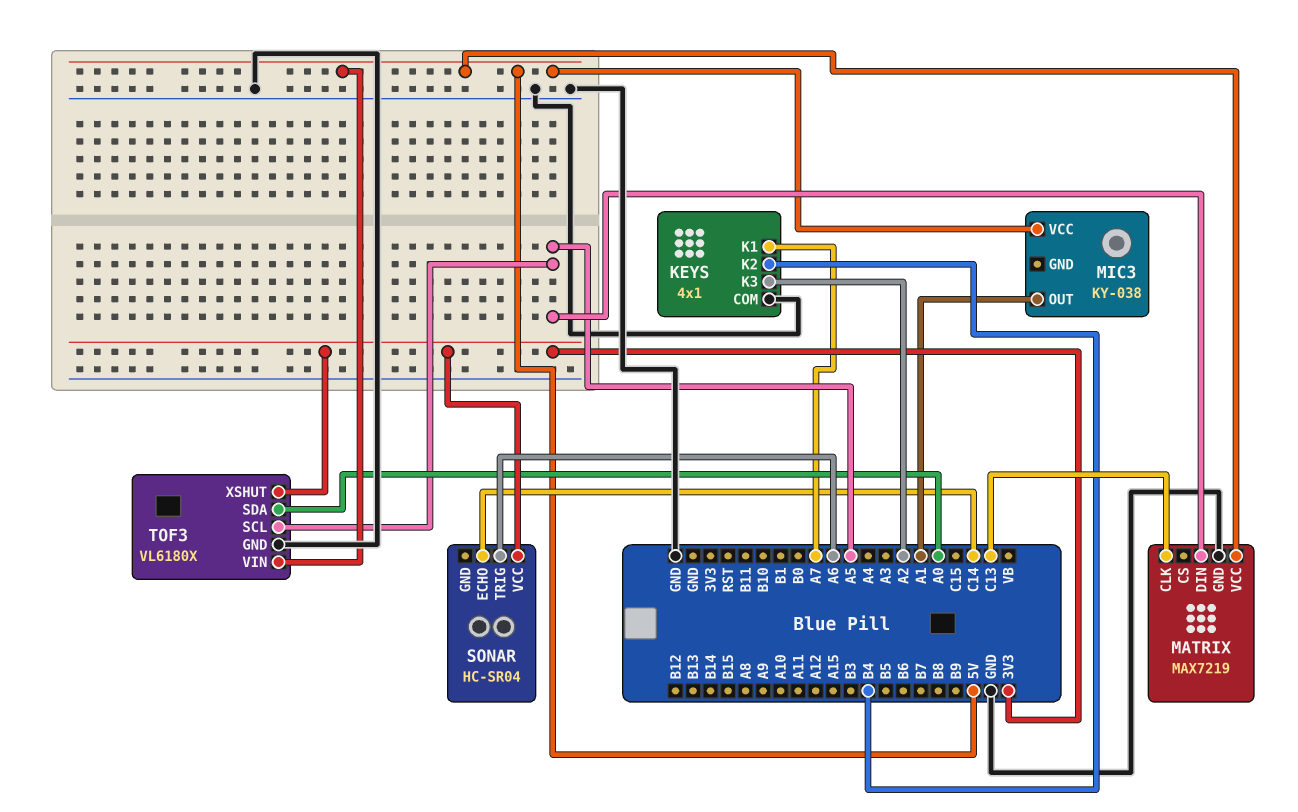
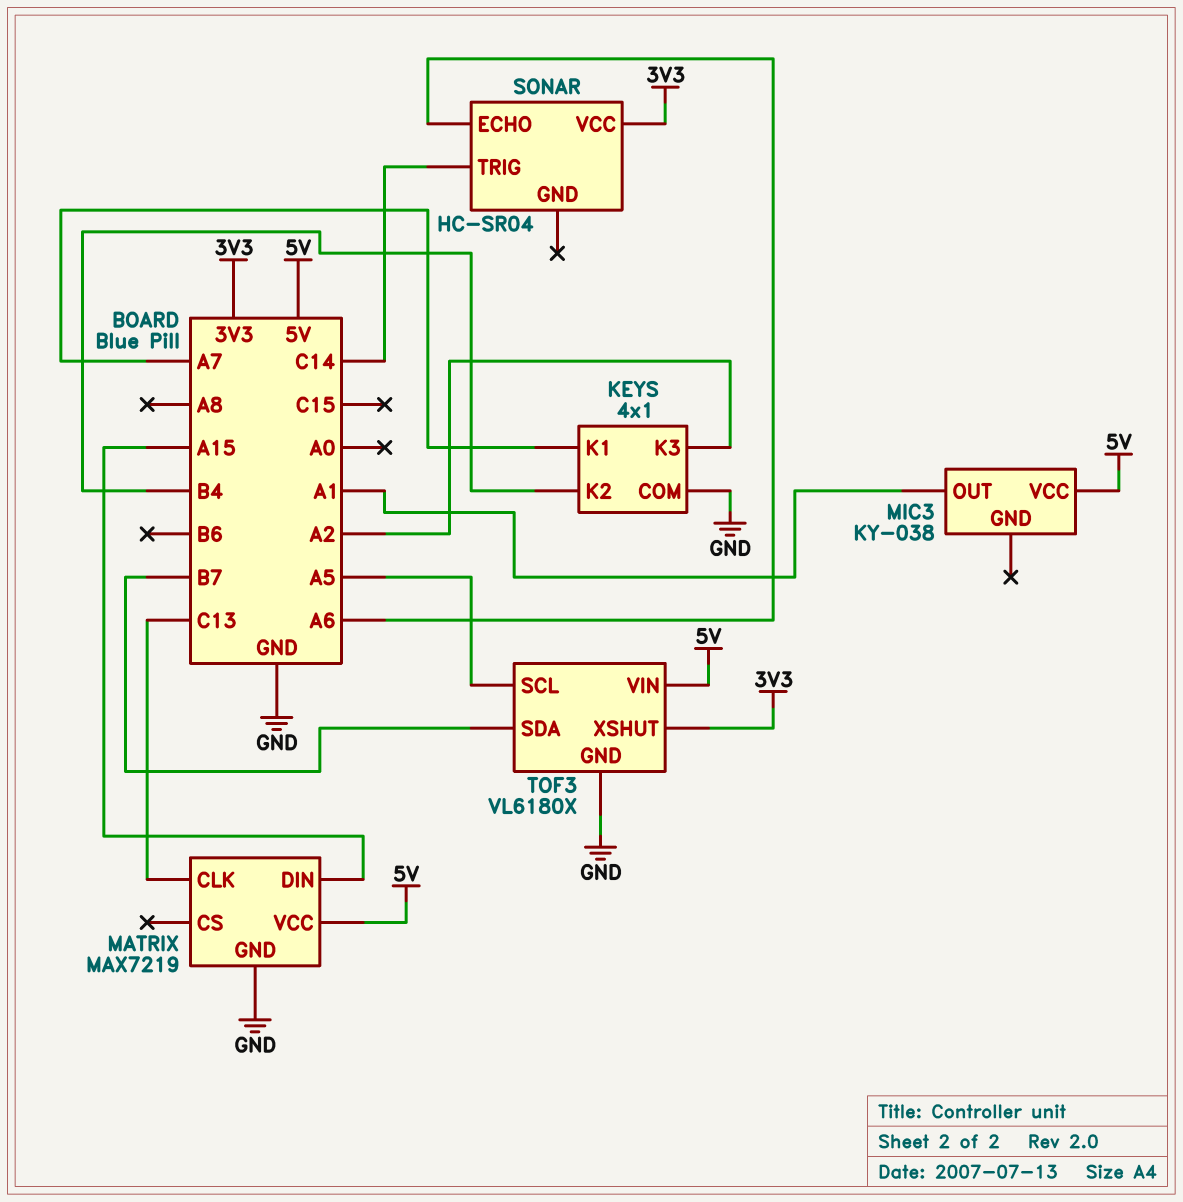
MATRIX pin DIN: A5 -> A15
SONAR pin ECHO: C14 -> A6
SONAR pin TRIG: A6 -> C14
TOF3 pin SDA: A0 -> B7

